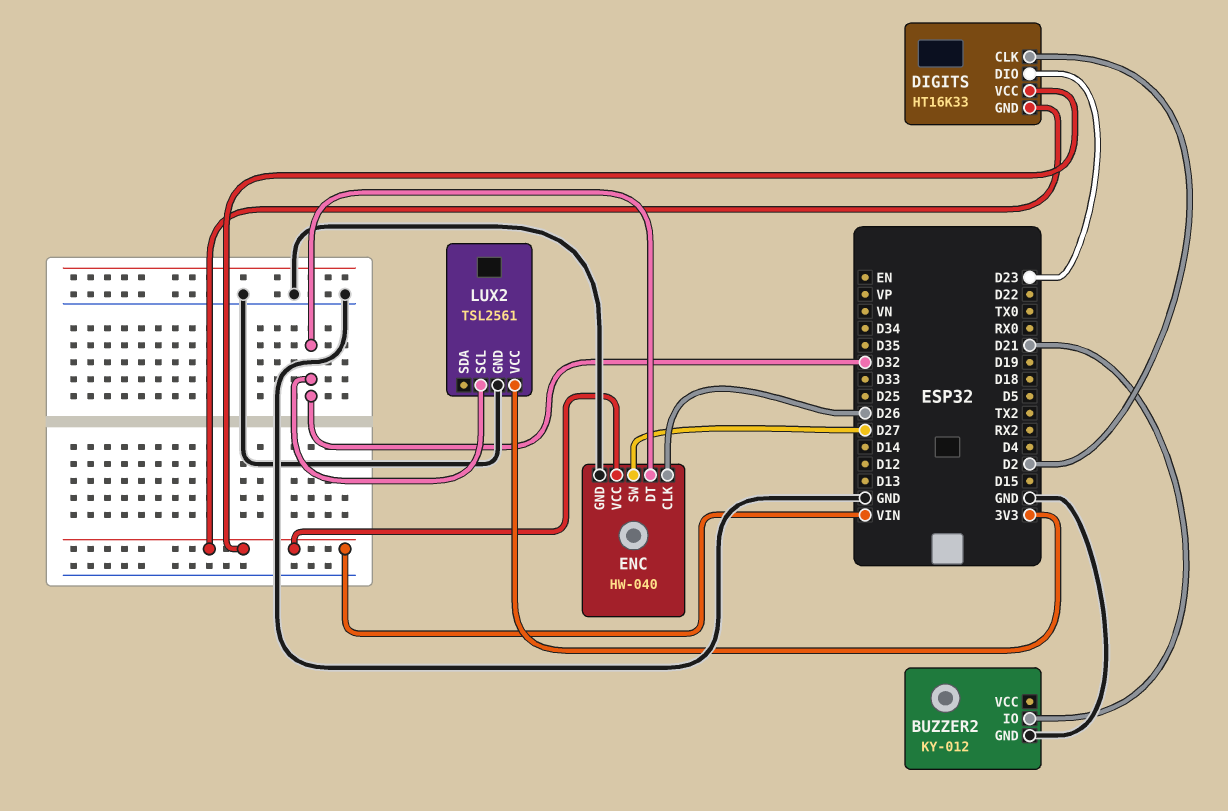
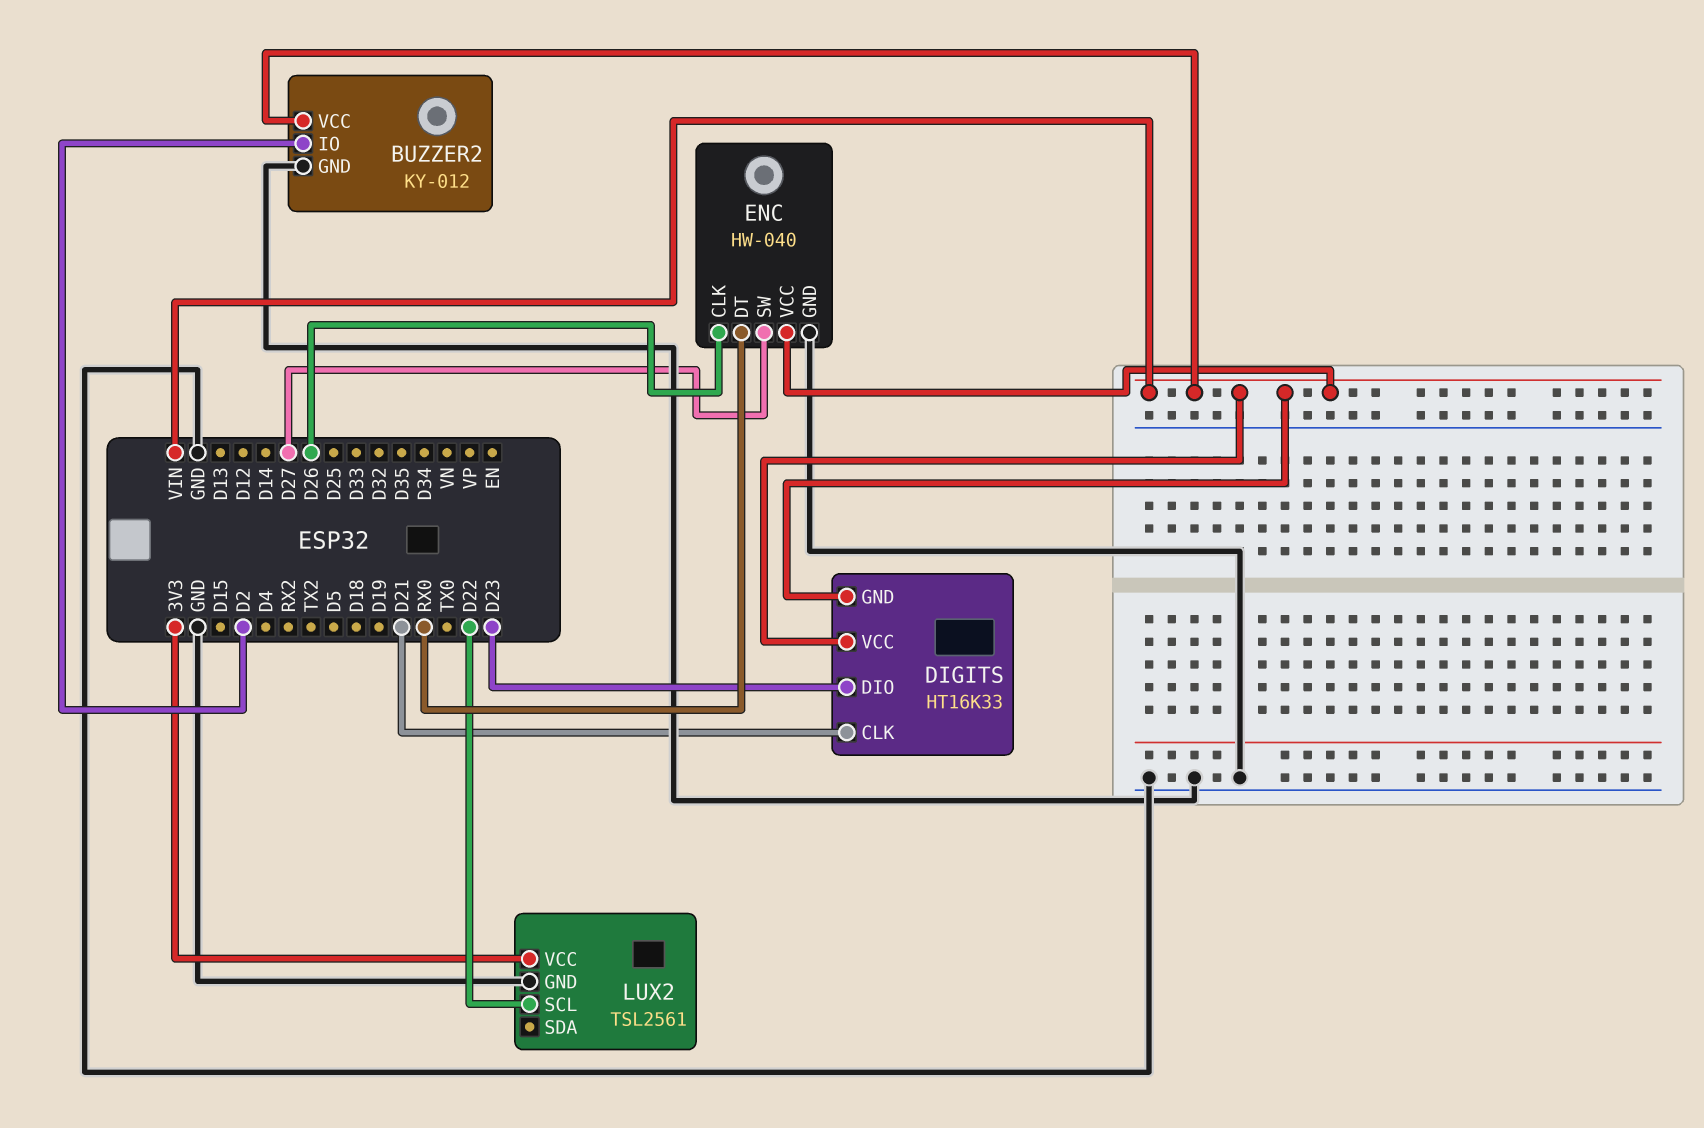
BUZZER2 pin IO: D21 -> D2
BUZZER2 pin VCC: none -> VIN
DIGITS pin CLK: D2 -> D21
ENC pin DT: D32 -> RX0
LUX2 pin SCL: D32 -> D22

